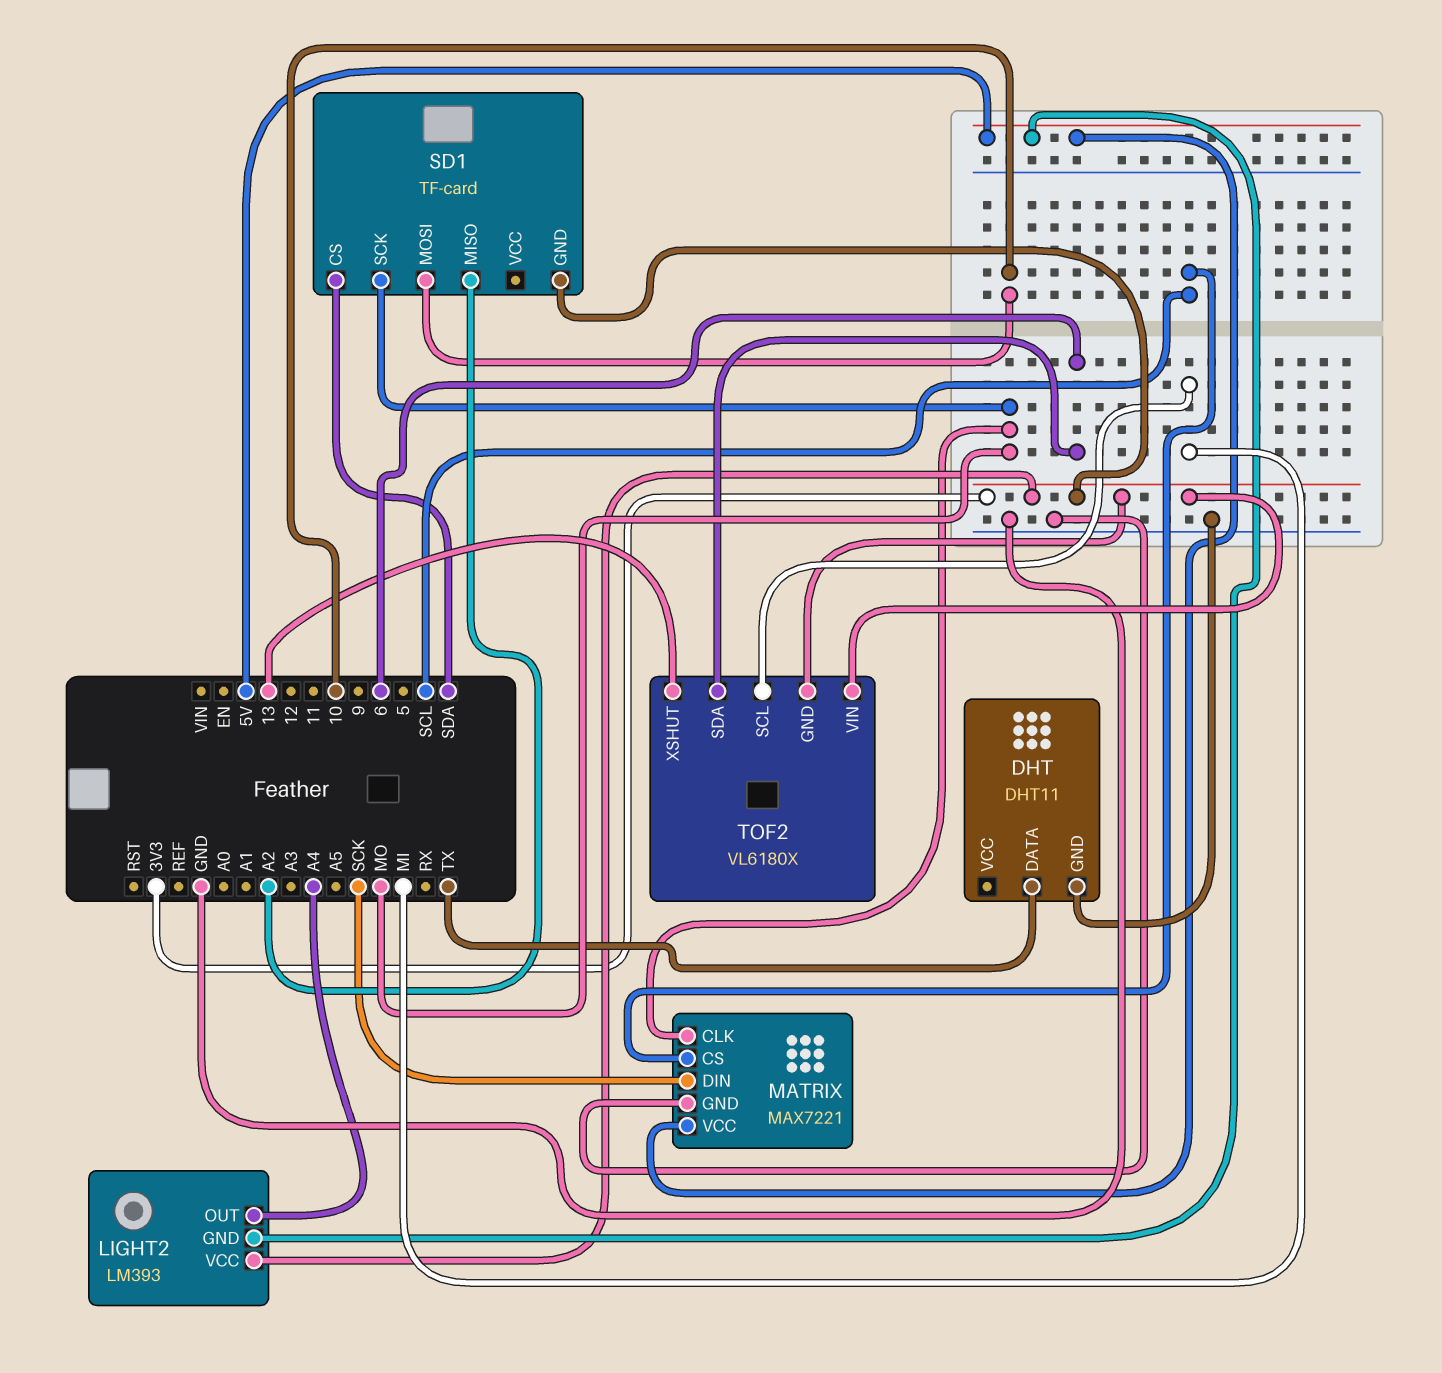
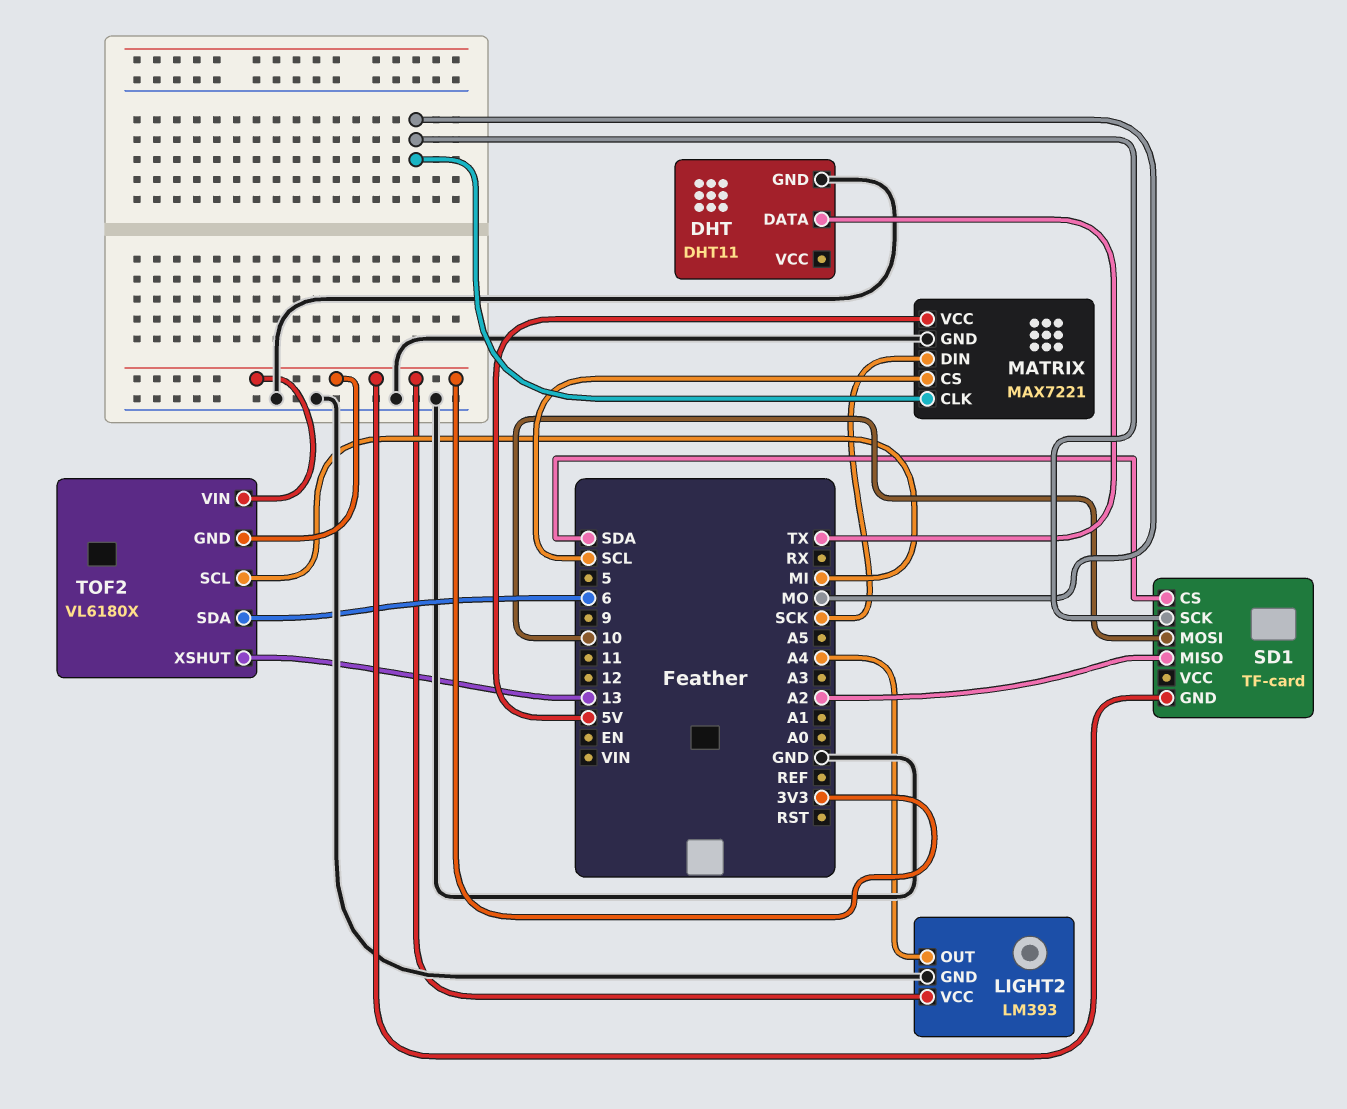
LIGHT2 pin GND: 5V -> GND

